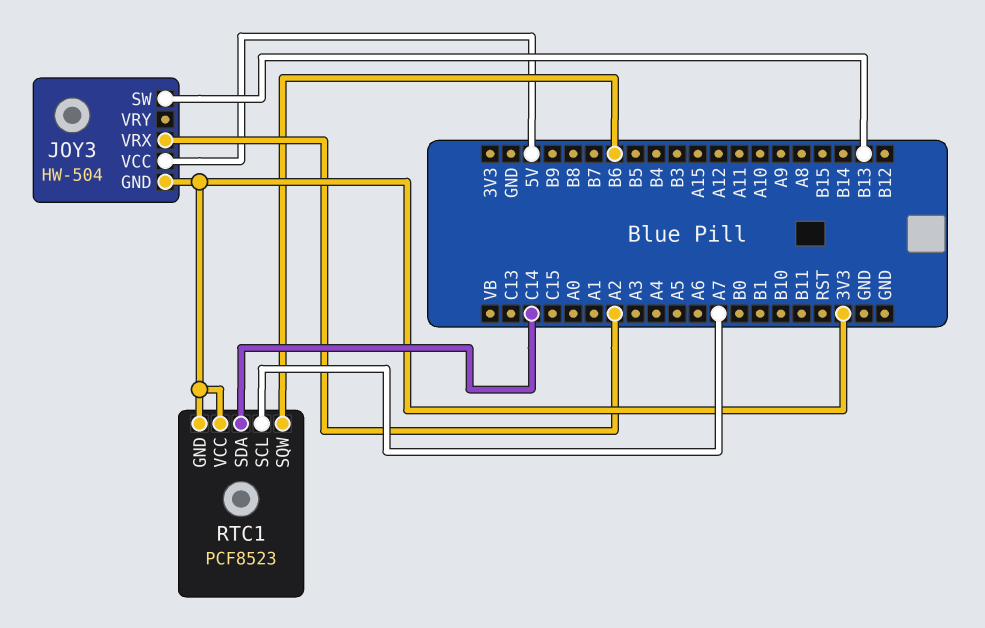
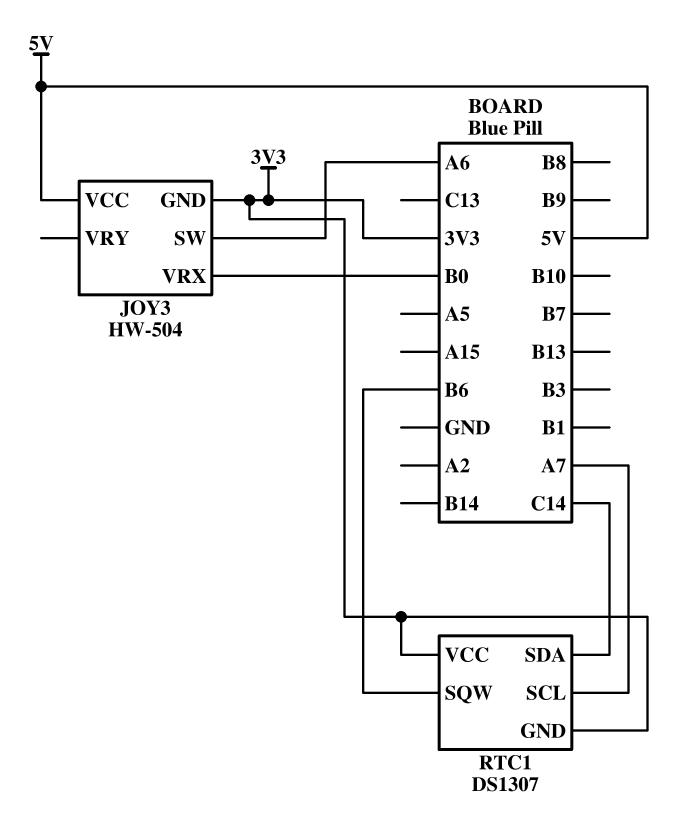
JOY3 pin SW: B13 -> A6
JOY3 pin VRX: A2 -> B0
RTC1: PCF8523 -> DS1307

